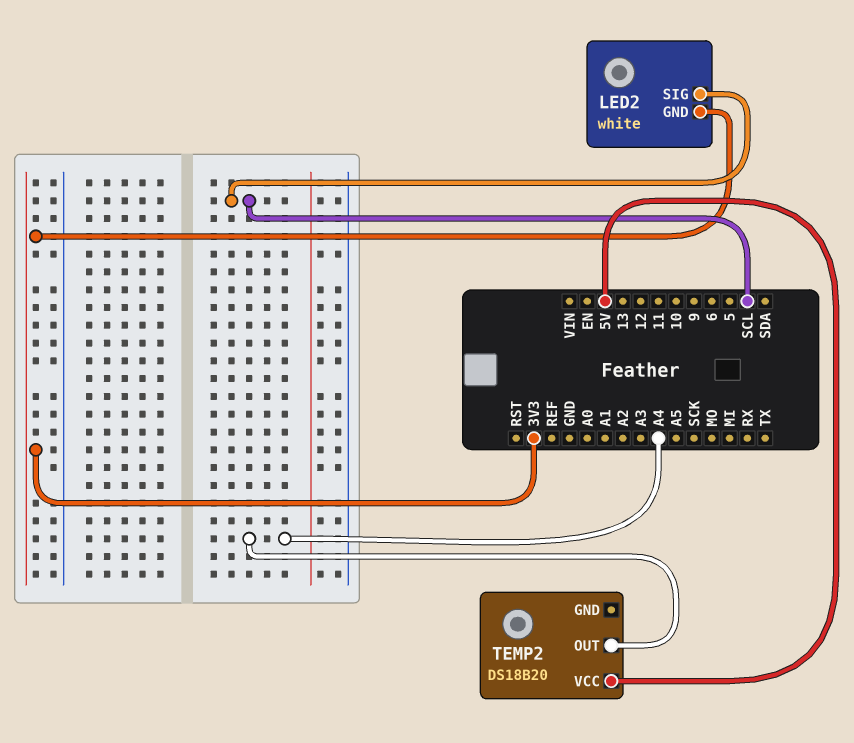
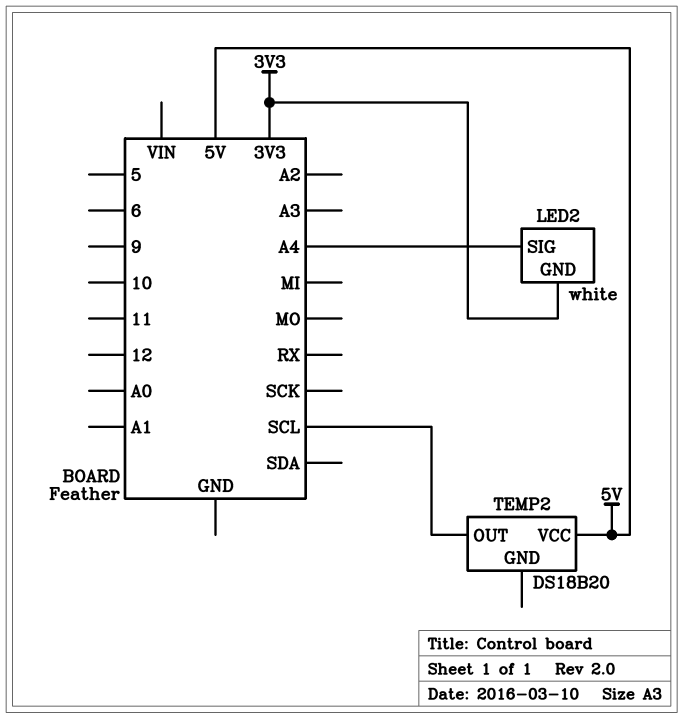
LED2 pin SIG: SCL -> A4
TEMP2 pin OUT: A4 -> SCL

